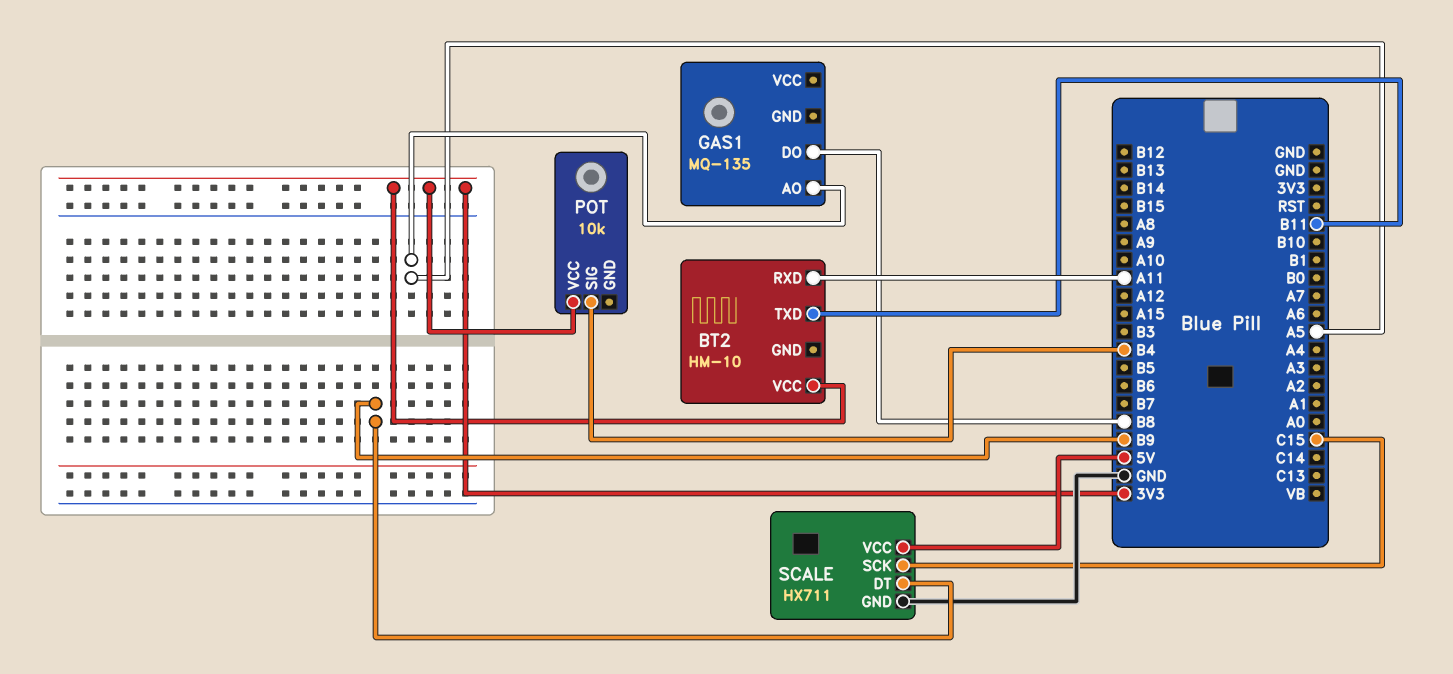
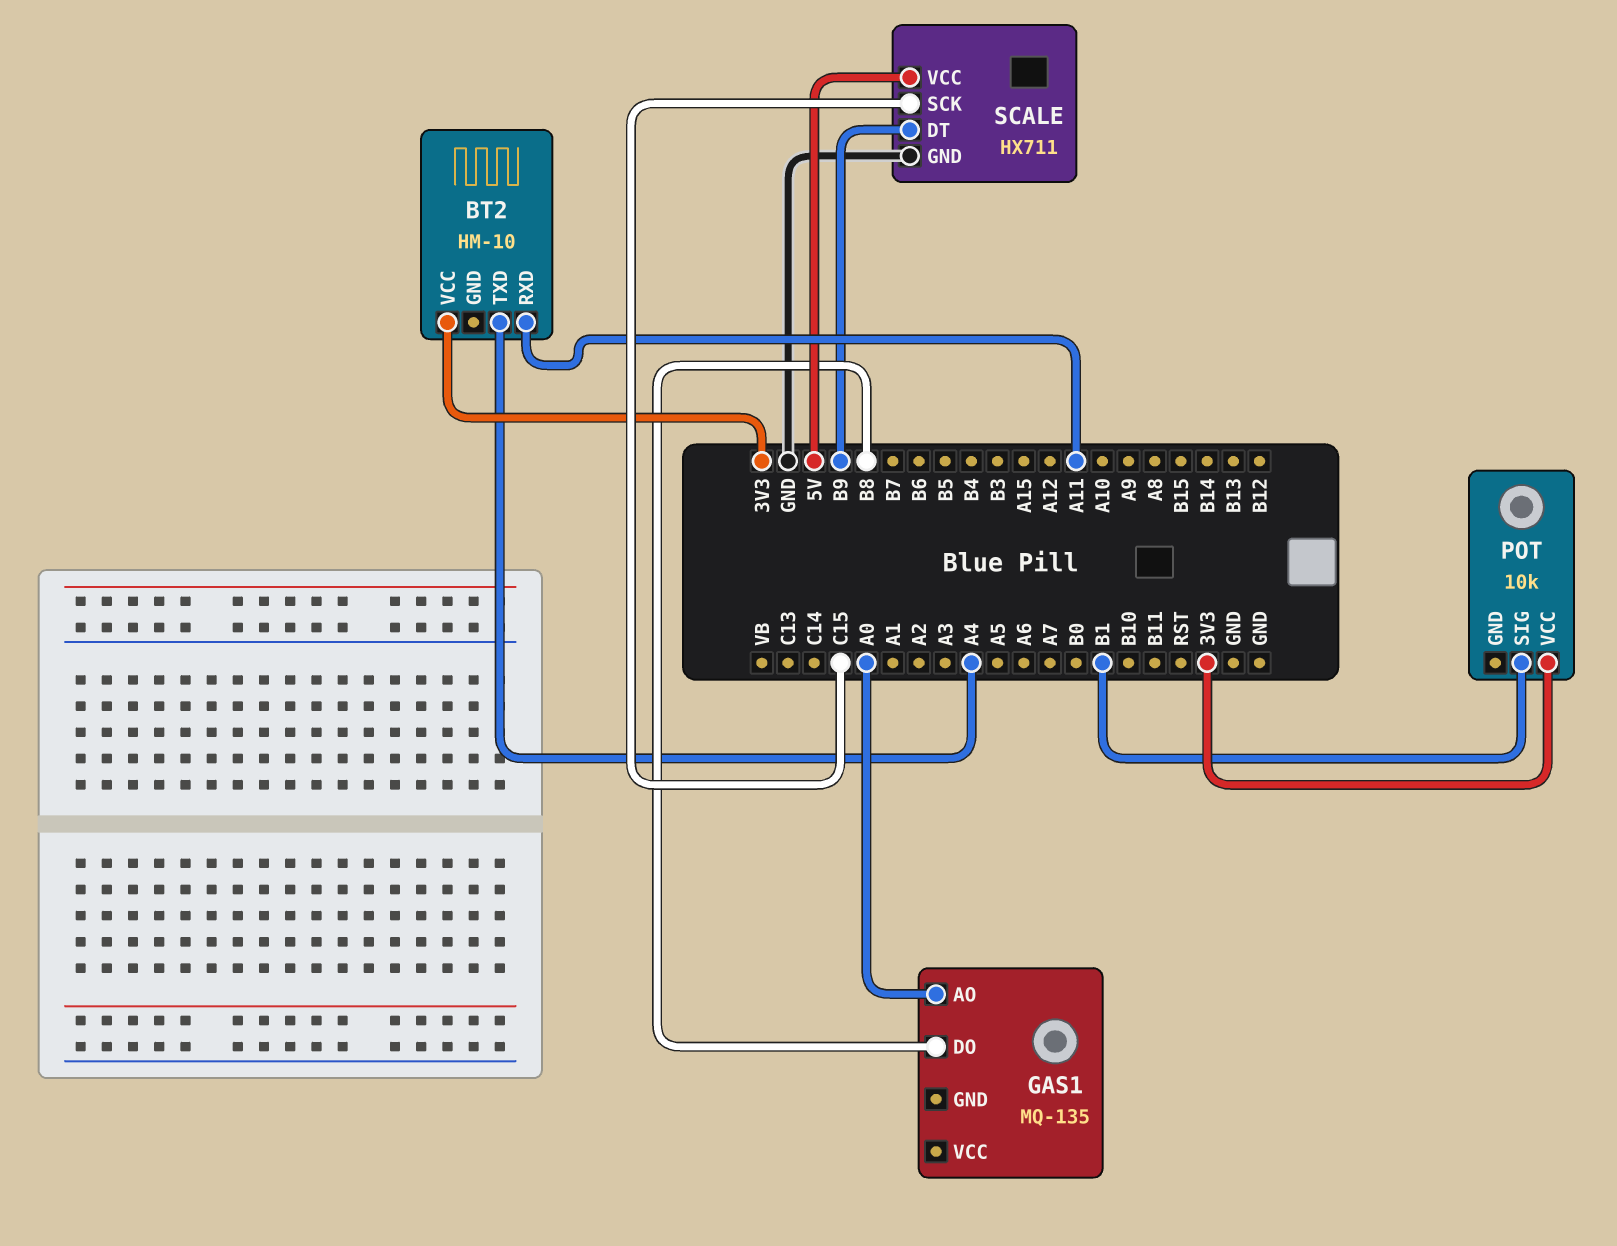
BT2 pin TXD: B11 -> A4
GAS1 pin AO: A5 -> A0
POT pin SIG: B4 -> B1

